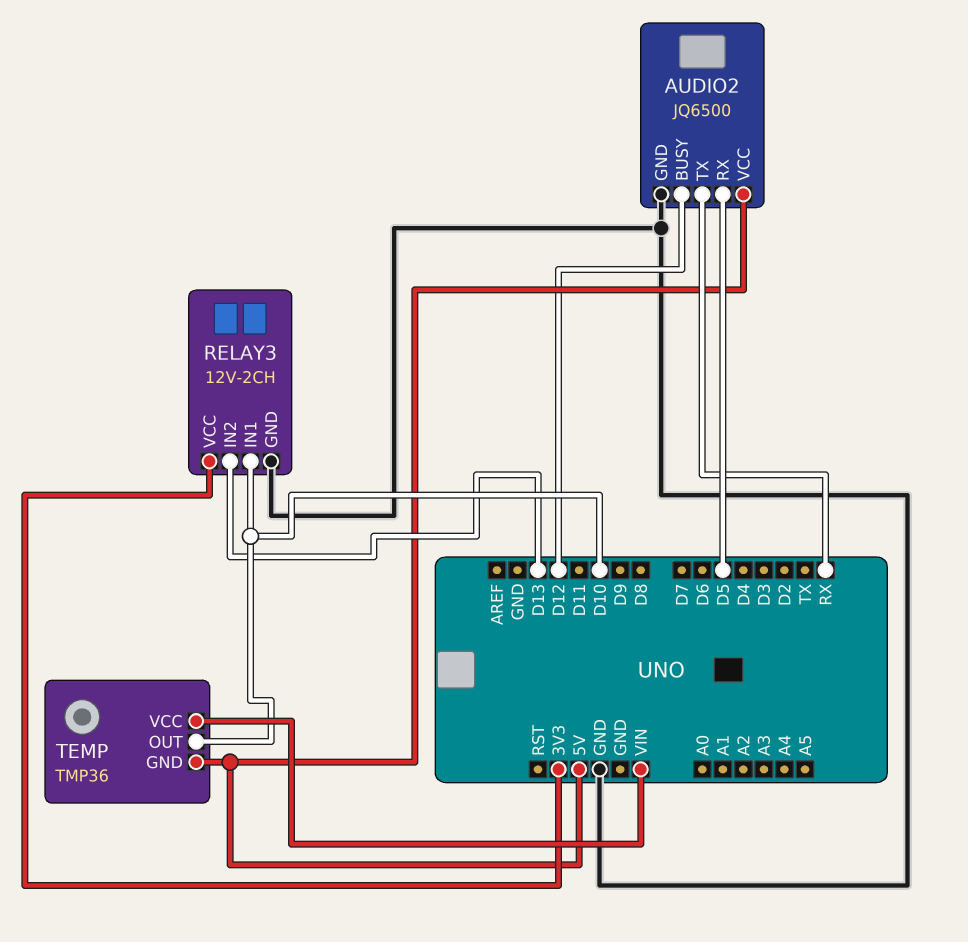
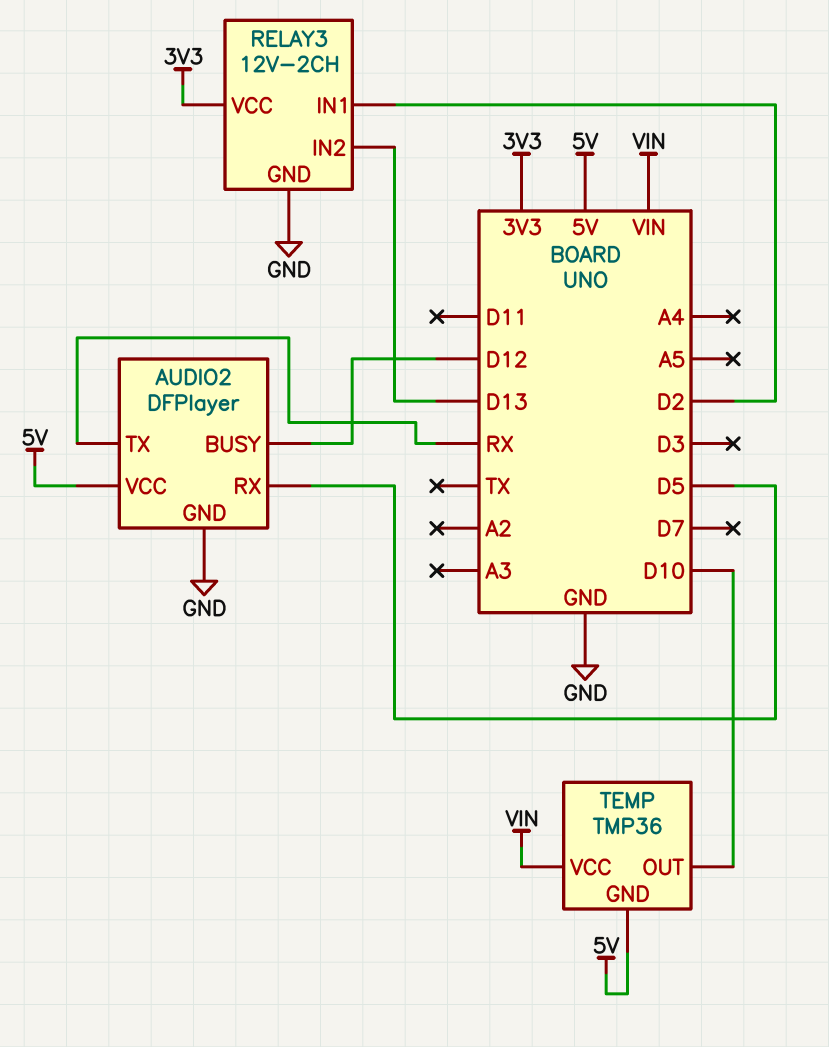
AUDIO2: JQ6500 -> DFPlayer
RELAY3 pin IN1: D10 -> D2

